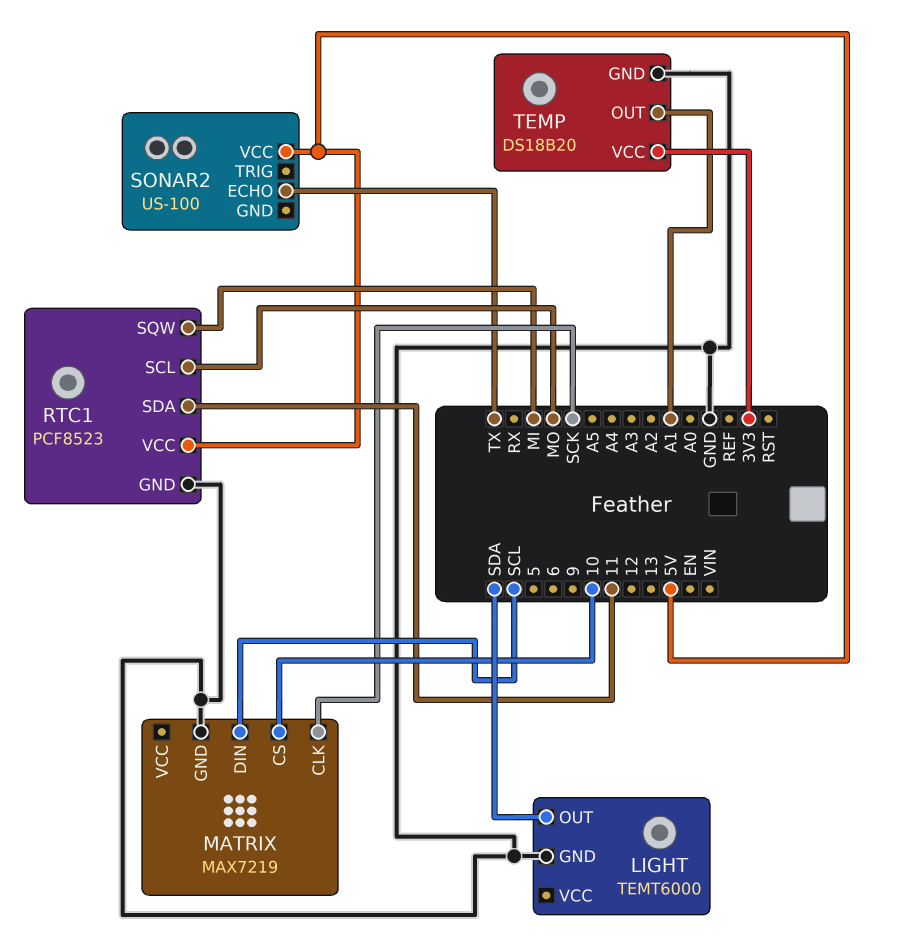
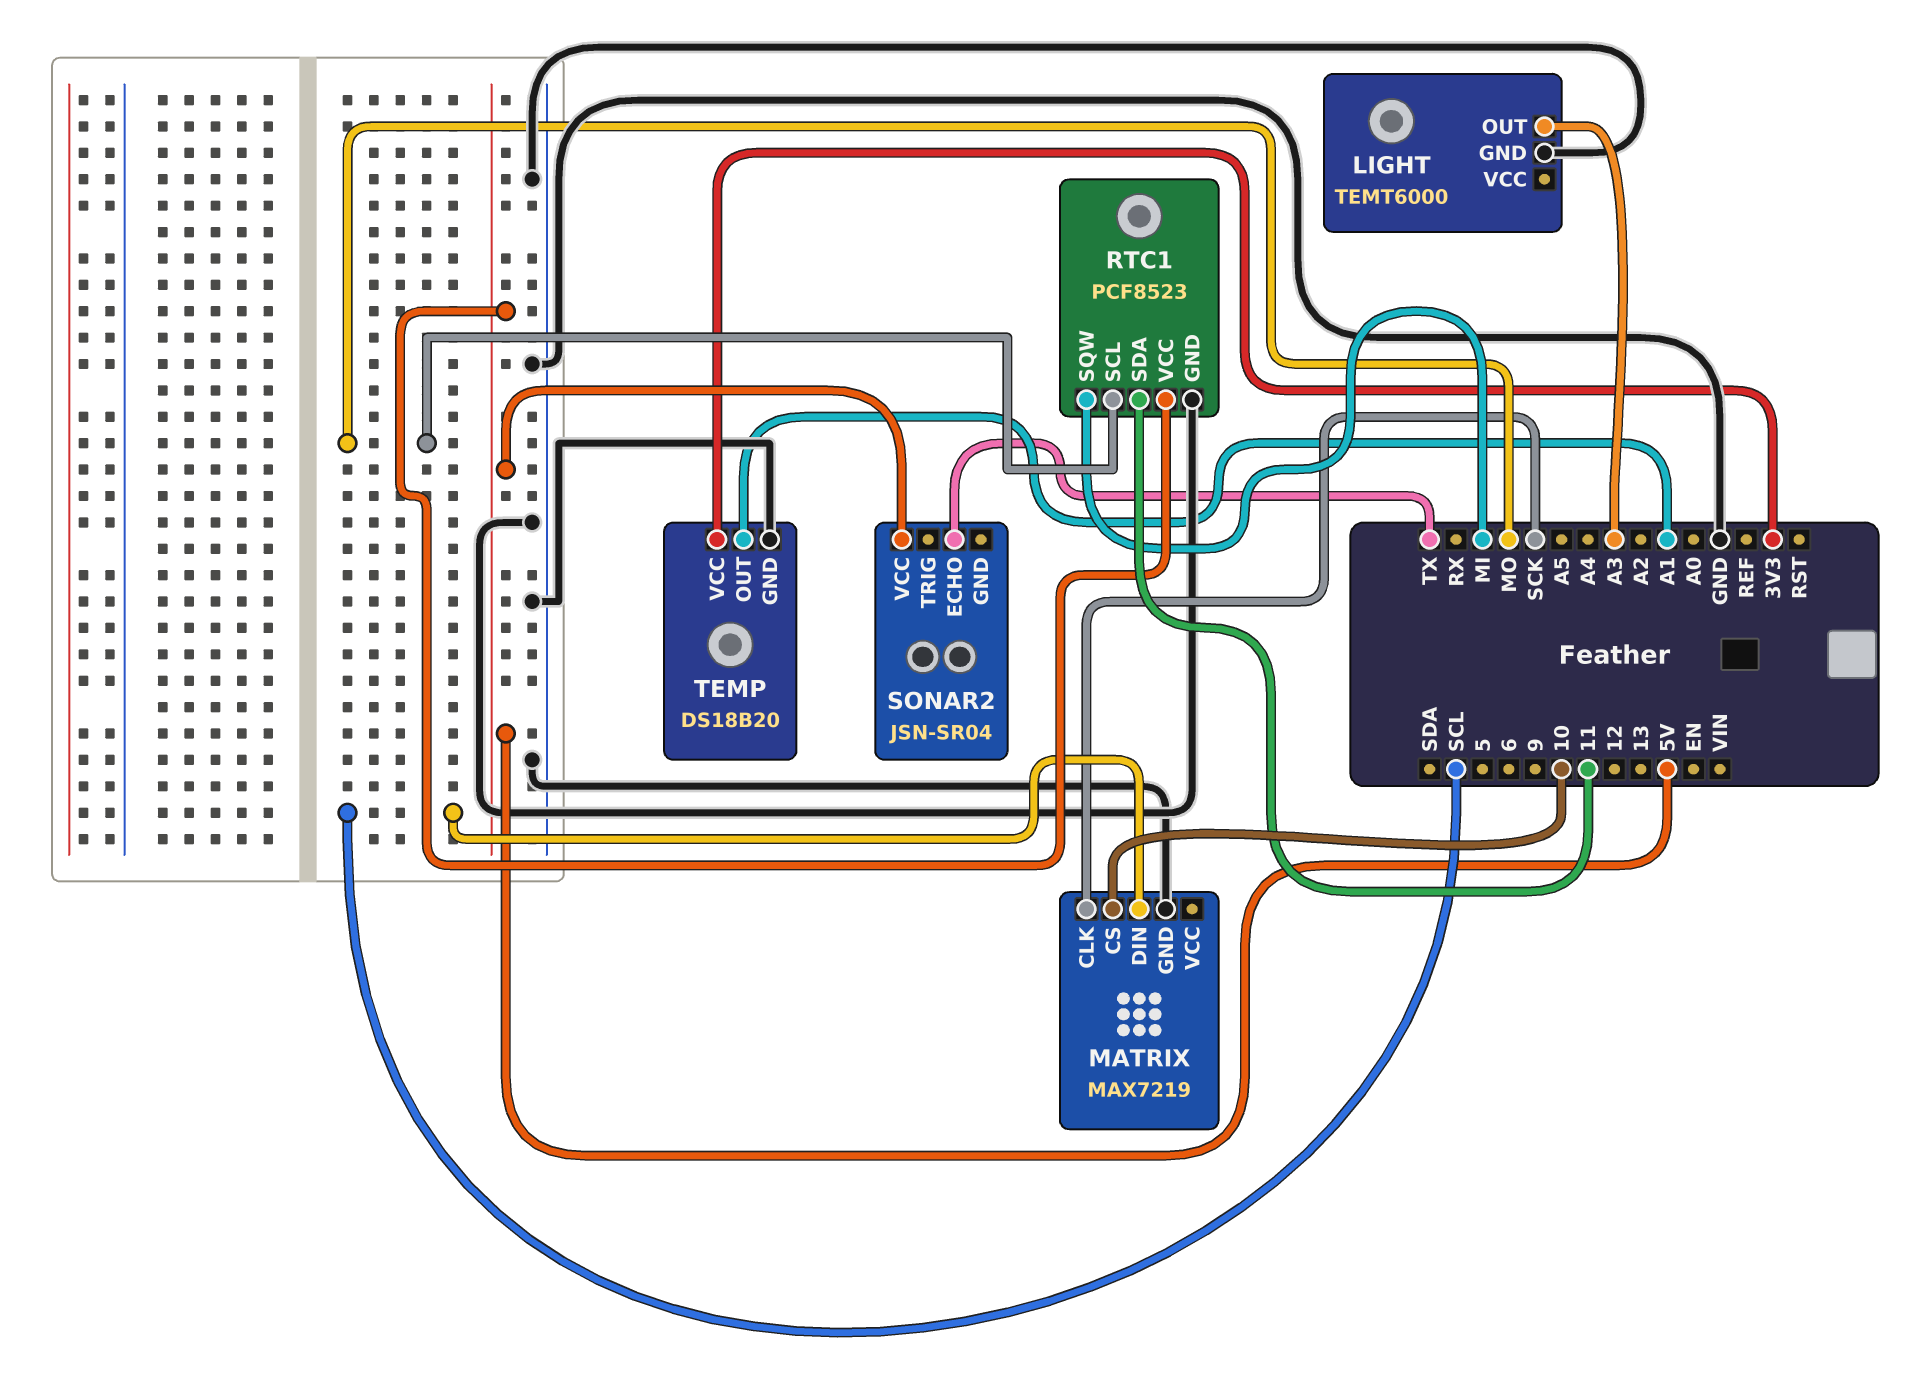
LIGHT pin OUT: SDA -> A3
SONAR2: US-100 -> JSN-SR04

